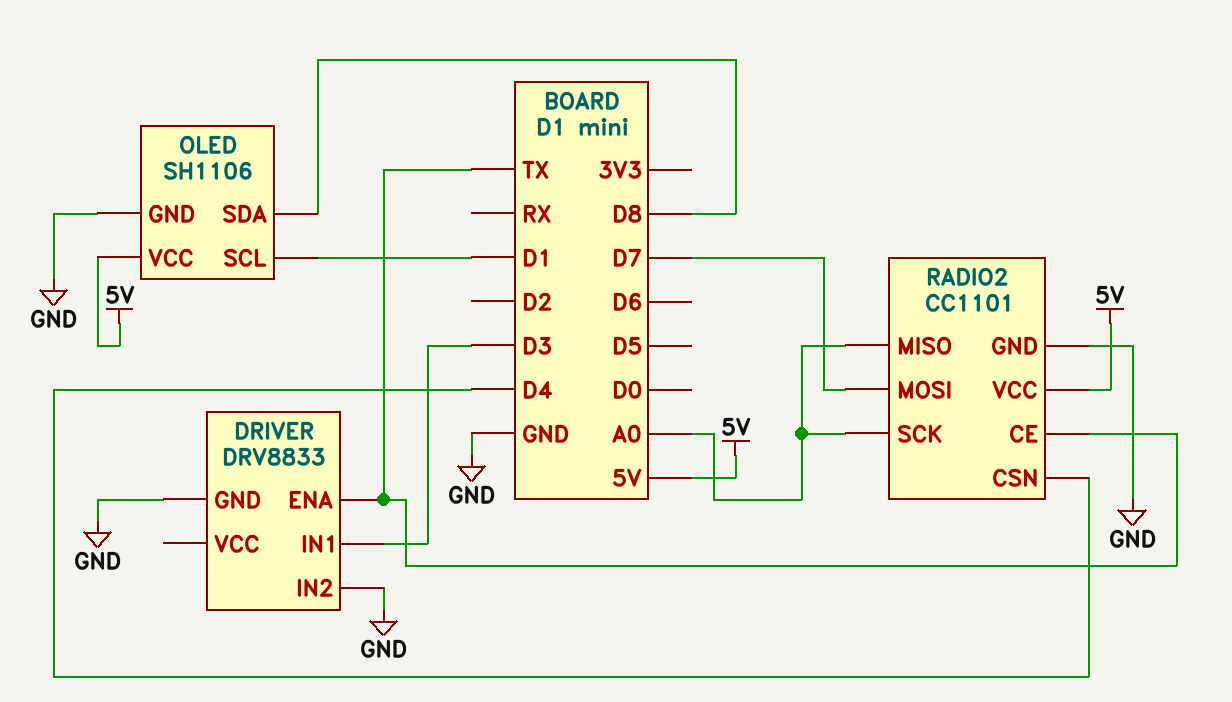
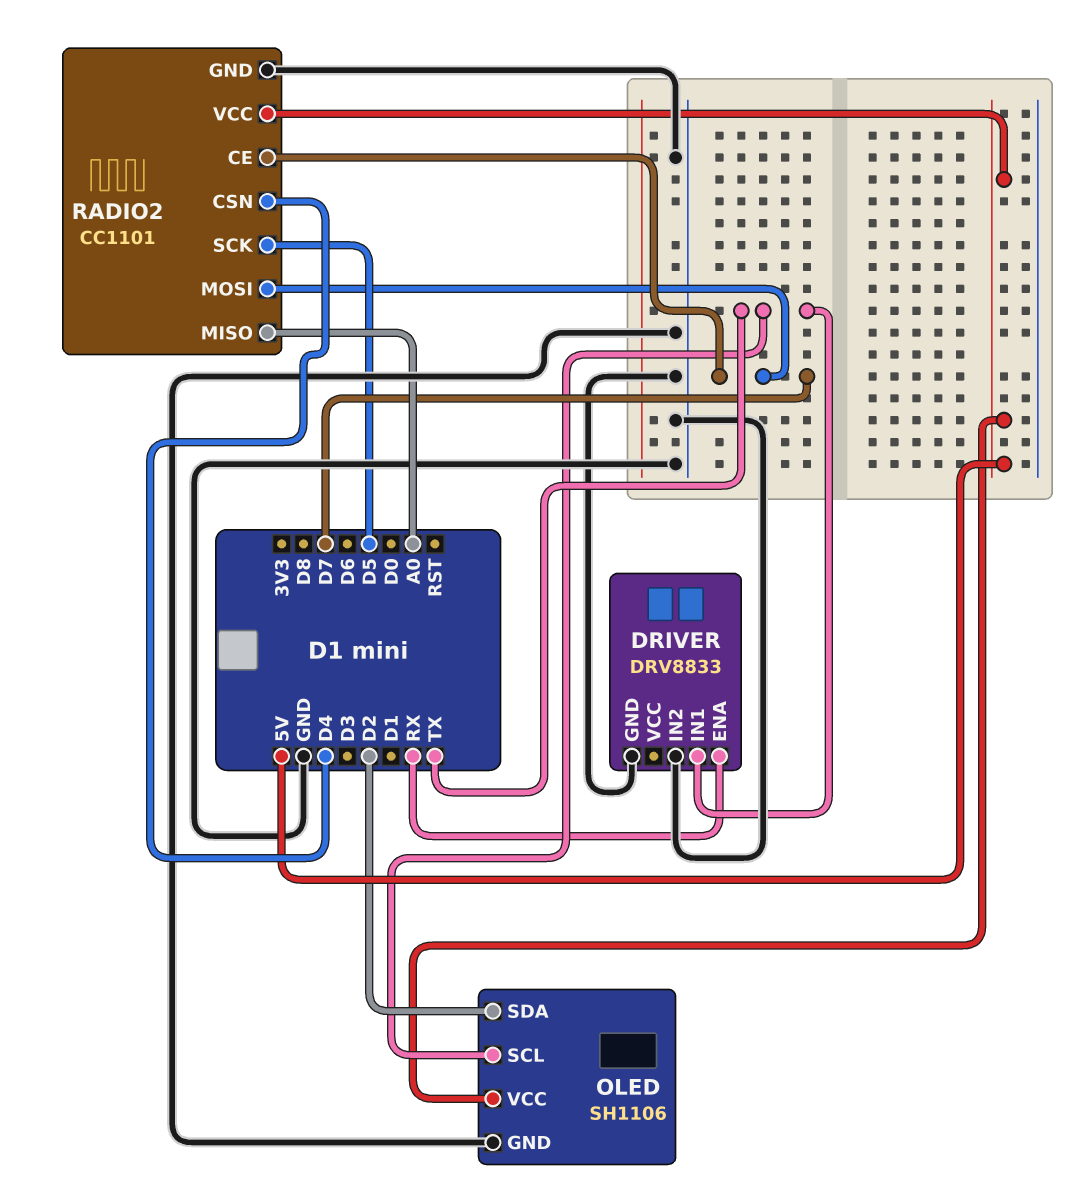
DRIVER pin ENA: TX -> RX
DRIVER pin IN1: D3 -> TX
OLED pin SCL: D1 -> TX
OLED pin SDA: D8 -> D2
RADIO2 pin CE: TX -> D7
RADIO2 pin SCK: A0 -> D5

